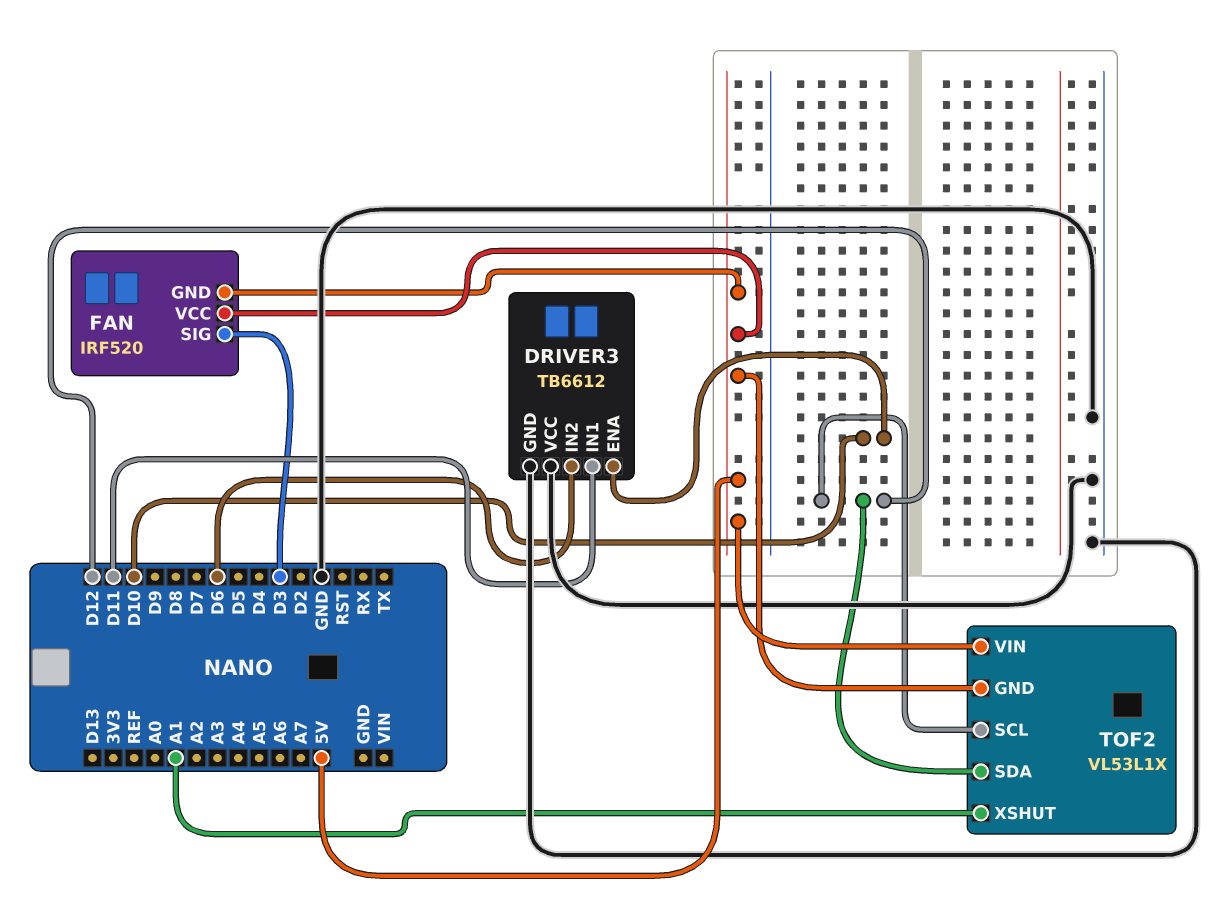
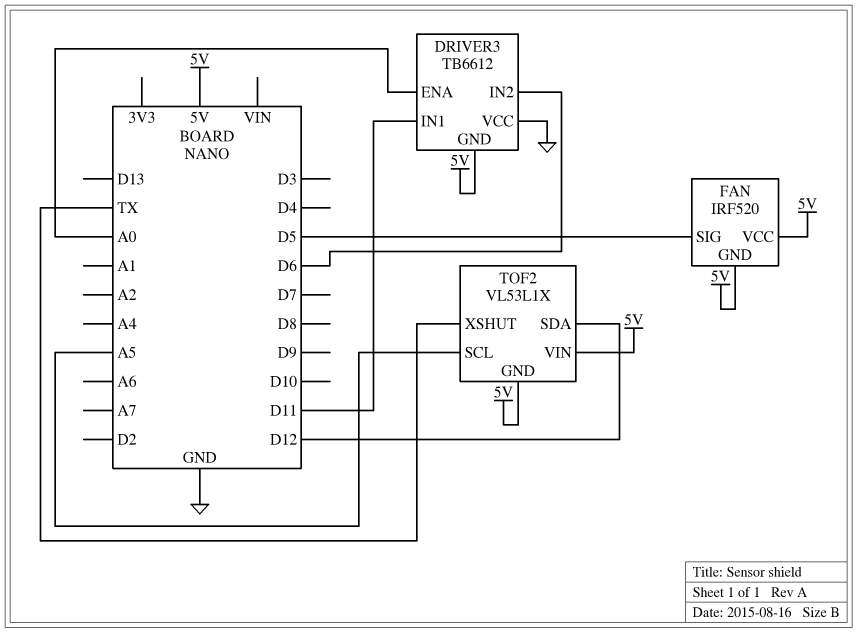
DRIVER3 pin ENA: D10 -> A0
DRIVER3 pin GND: GND -> 5V
FAN pin SIG: D3 -> D5
TOF2 pin SCL: D12 -> A5
TOF2 pin XSHUT: A1 -> TX

